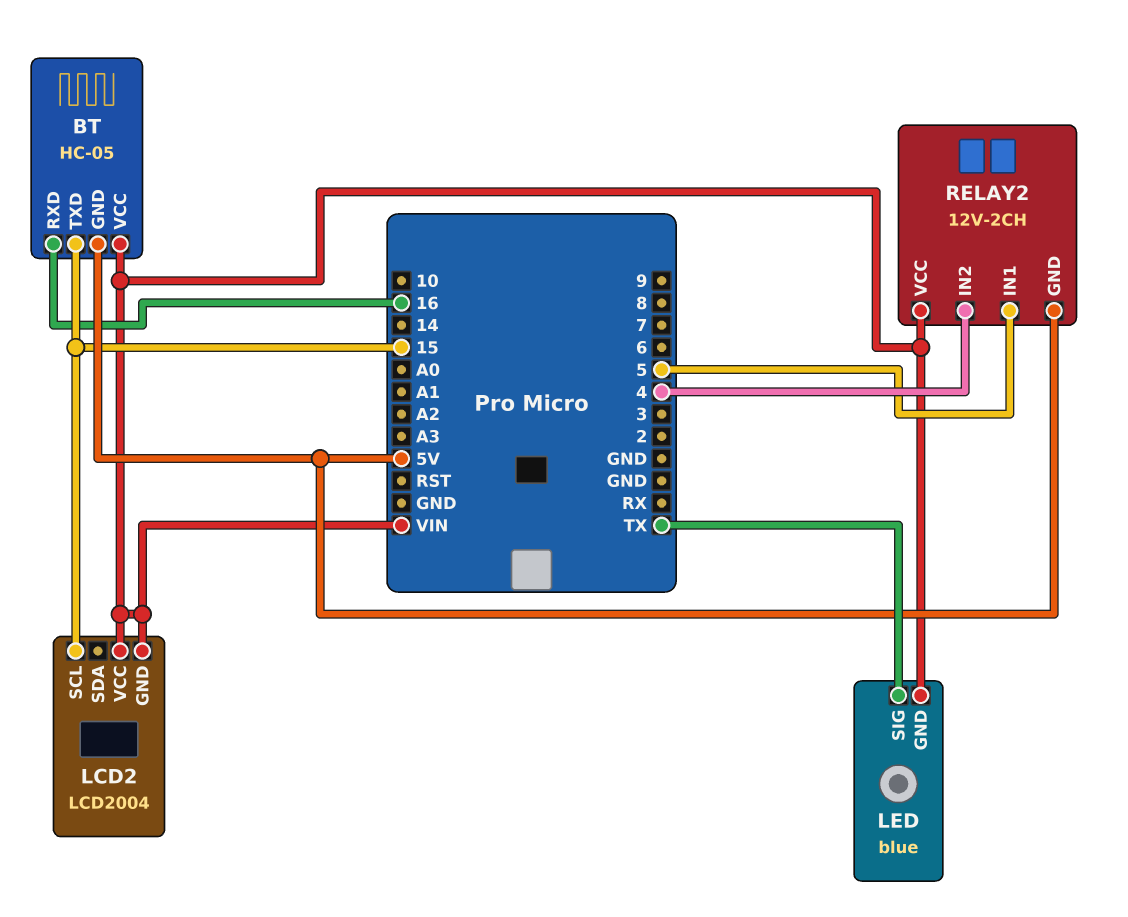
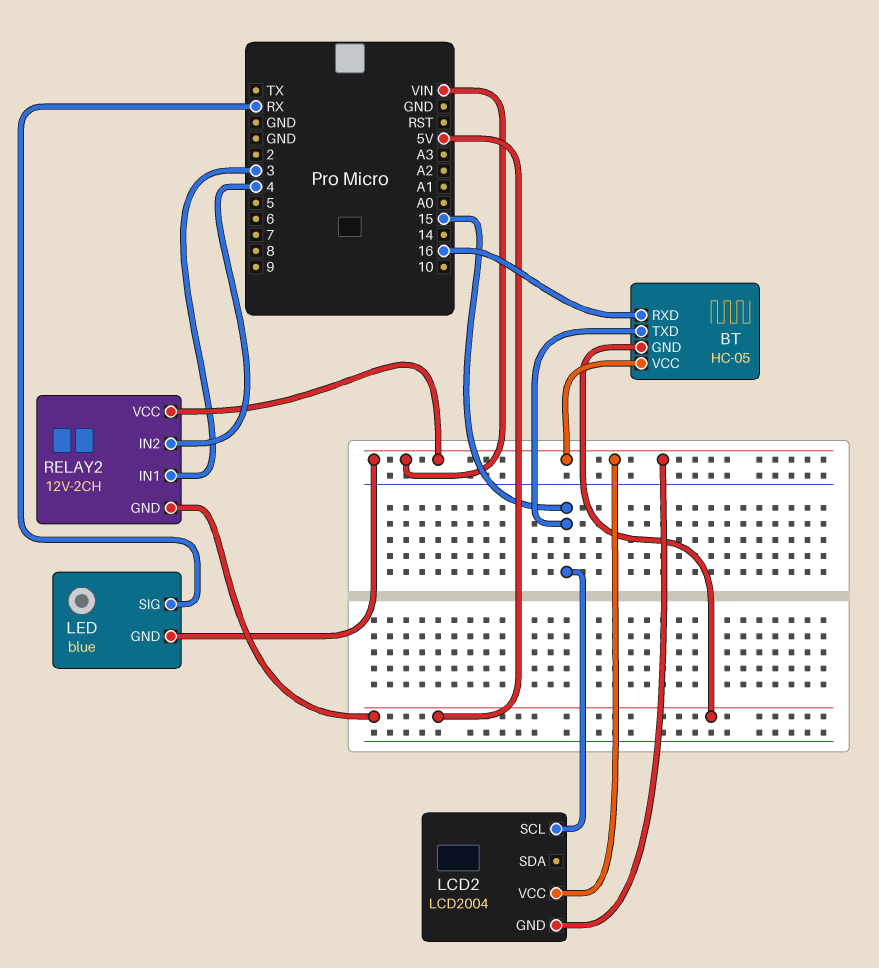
LED pin SIG: TX -> RX
RELAY2 pin IN1: 5 -> 3

